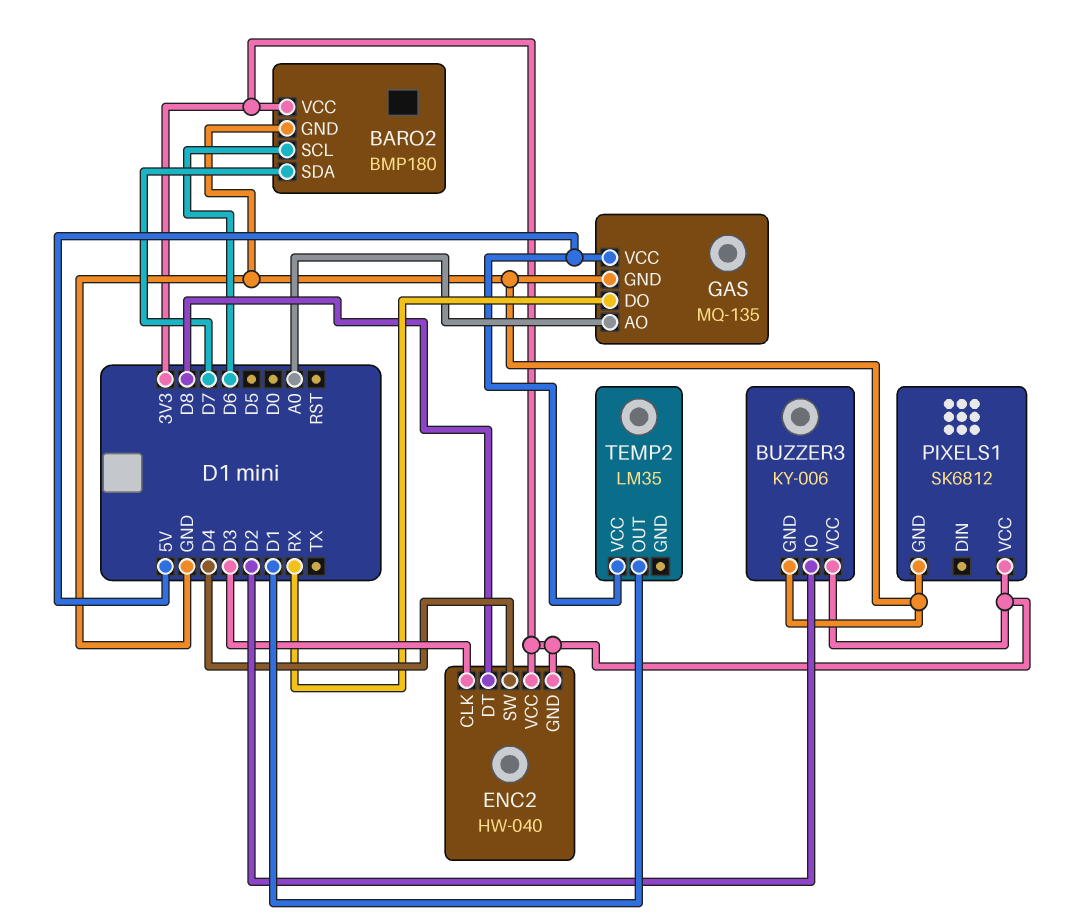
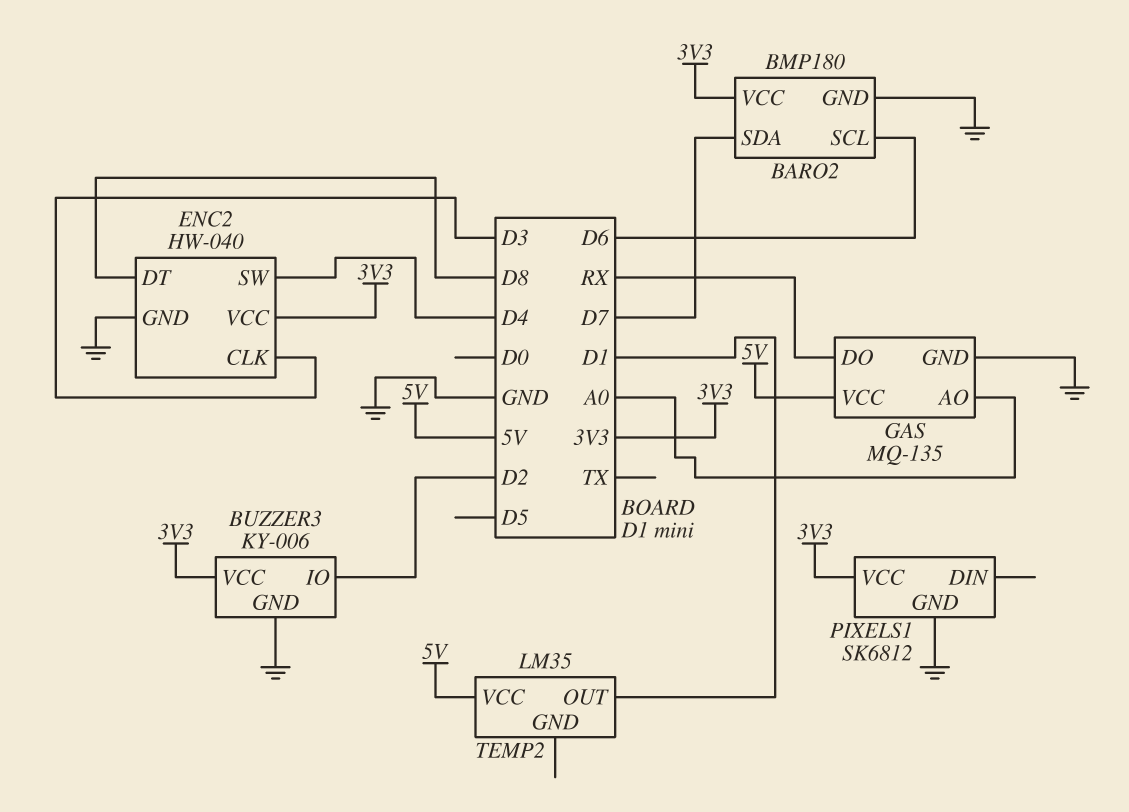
ENC2 pin GND: 3V3 -> GND

